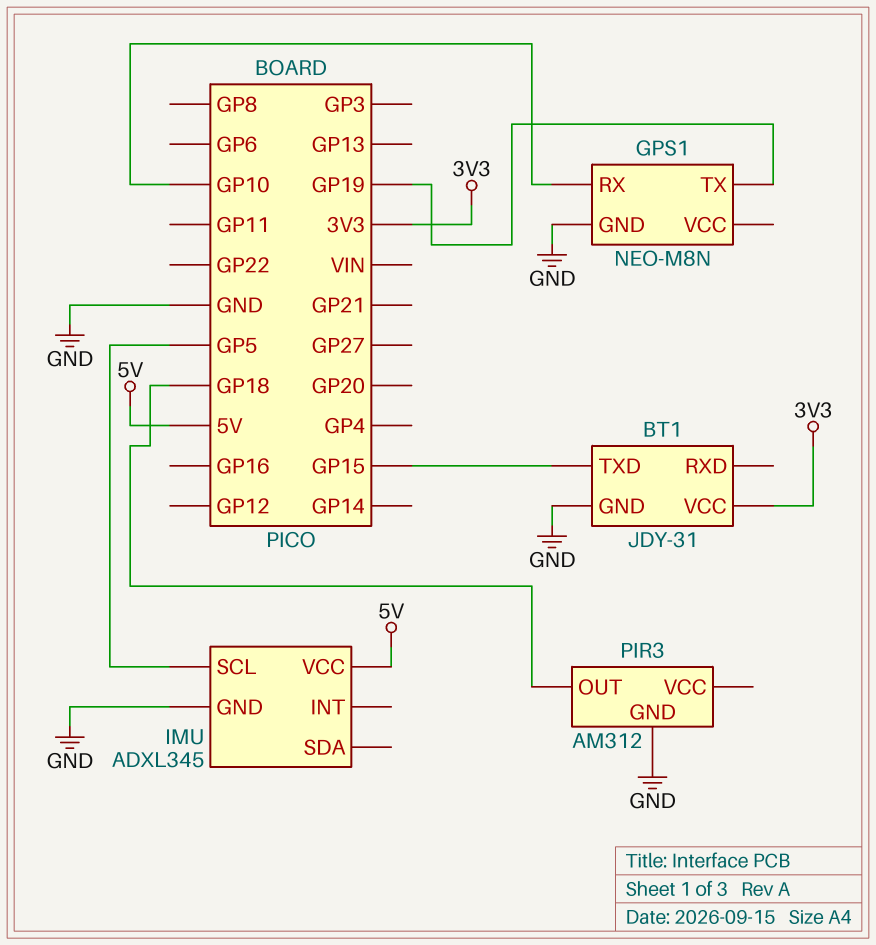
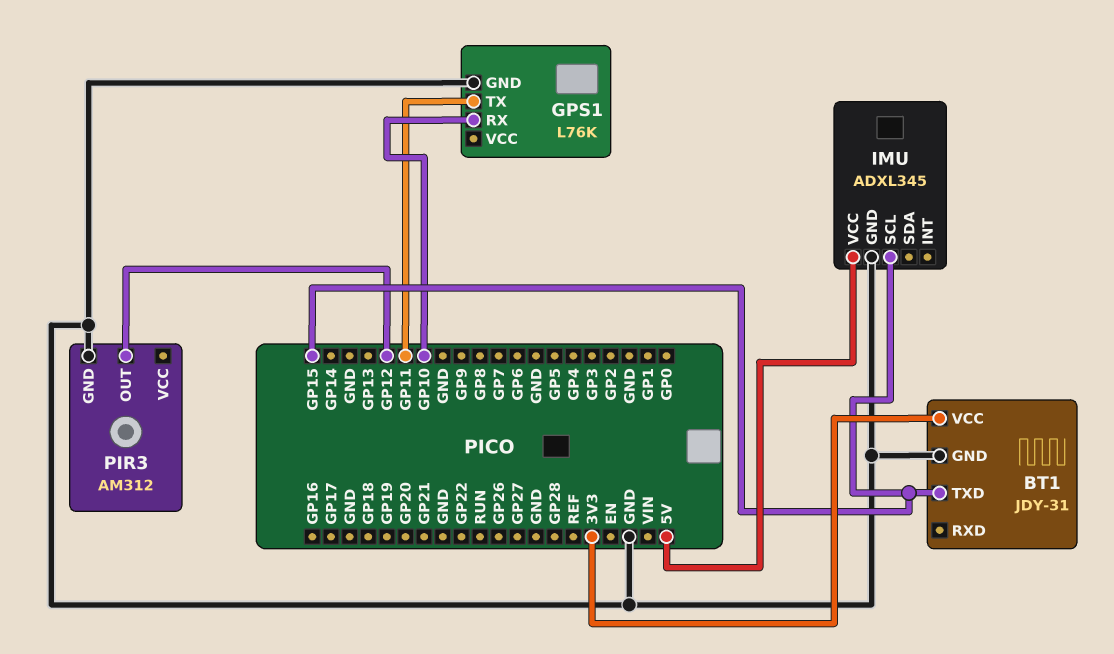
GPS1: NEO-M8N -> L76K
GPS1 pin TX: GP19 -> GP11
IMU pin SCL: GP5 -> GP15
PIR3 pin OUT: GP18 -> GP12

